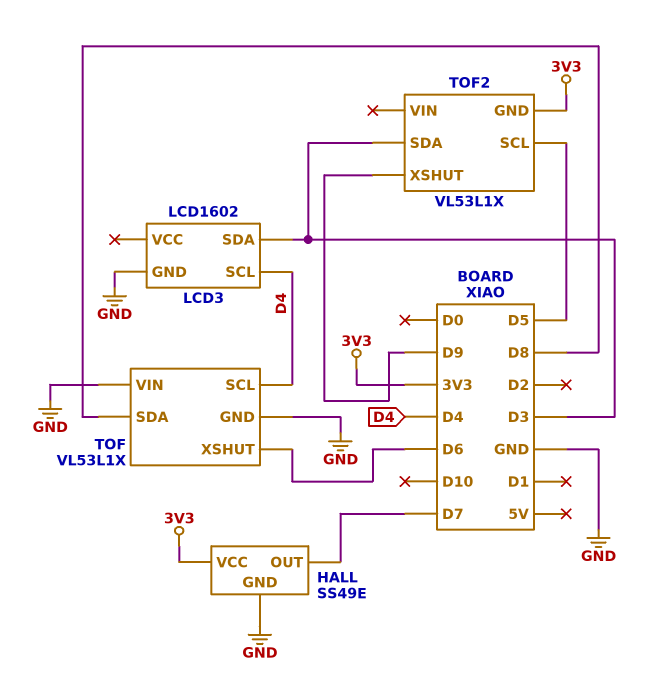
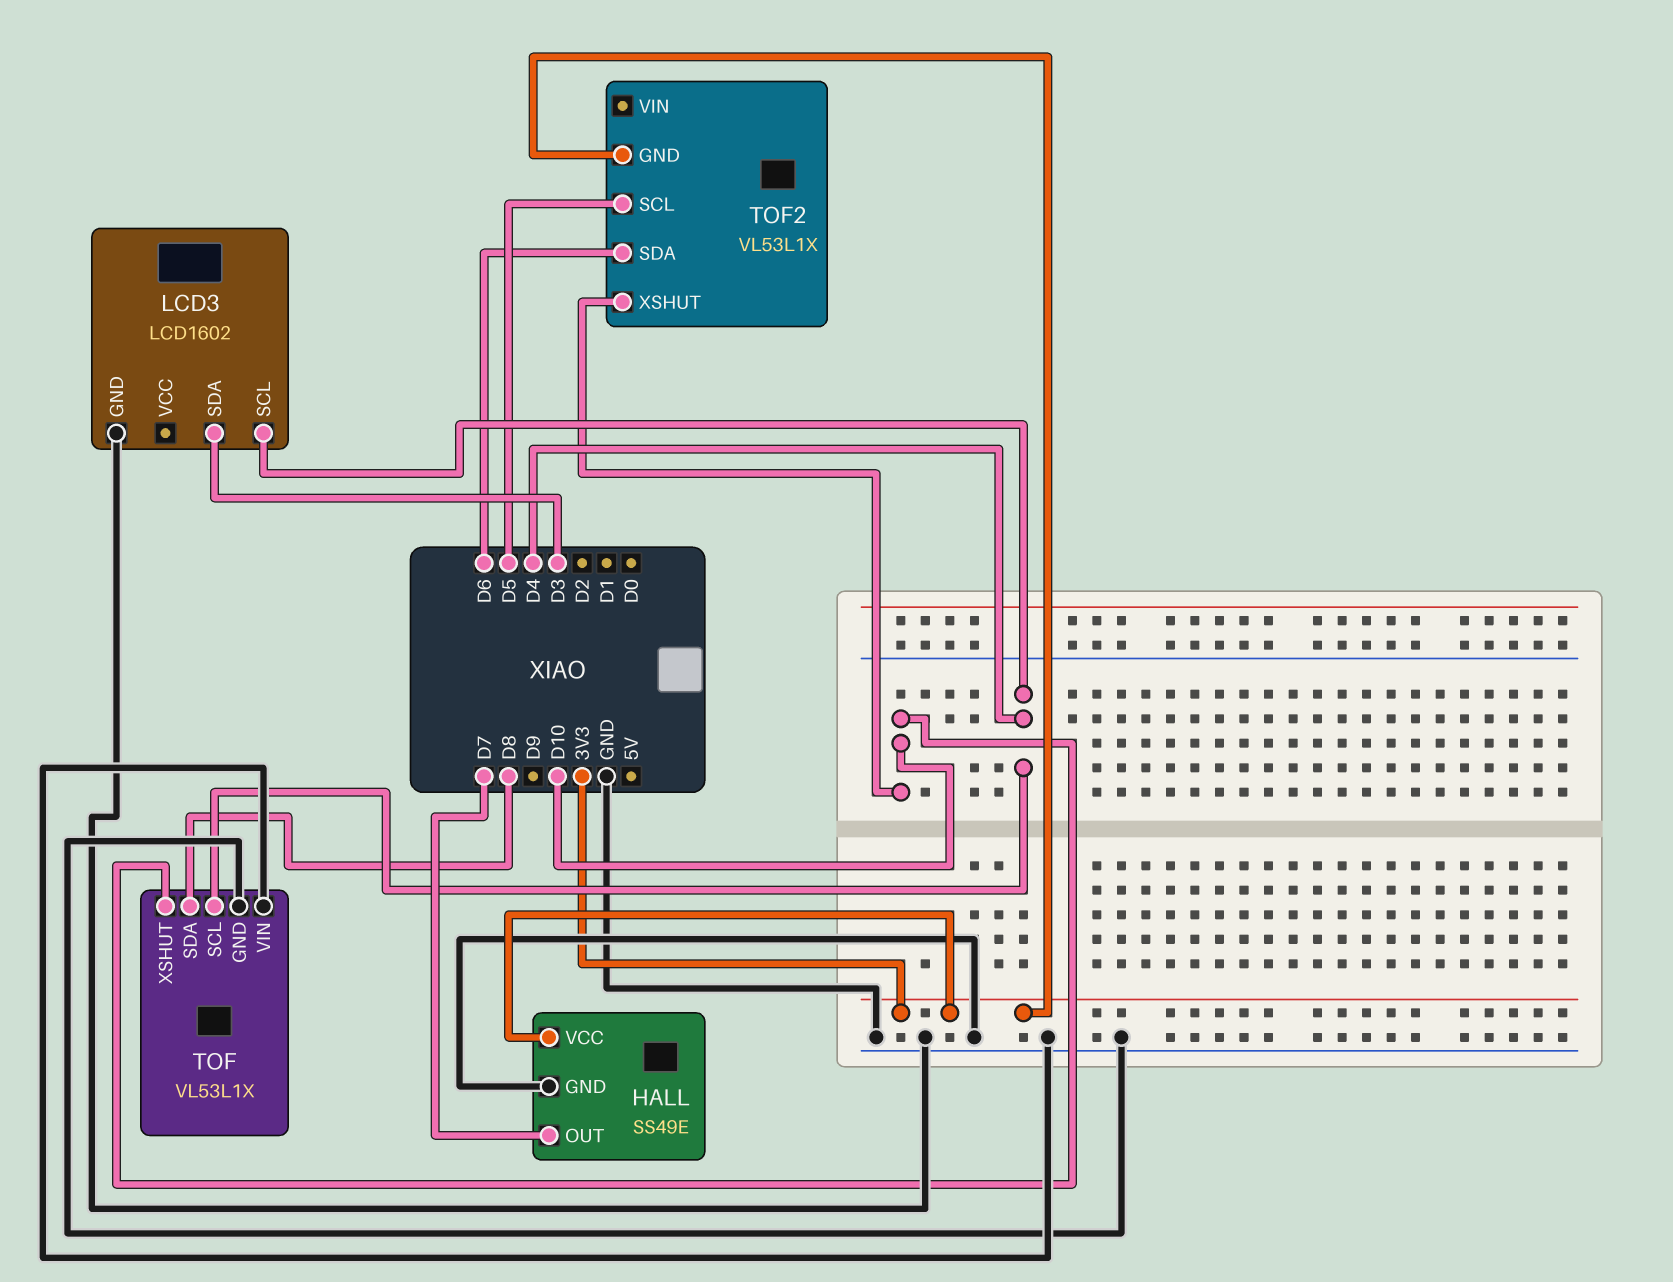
TOF pin XSHUT: D6 -> D10
TOF2 pin SDA: D3 -> D6
TOF2 pin XSHUT: D9 -> D10

